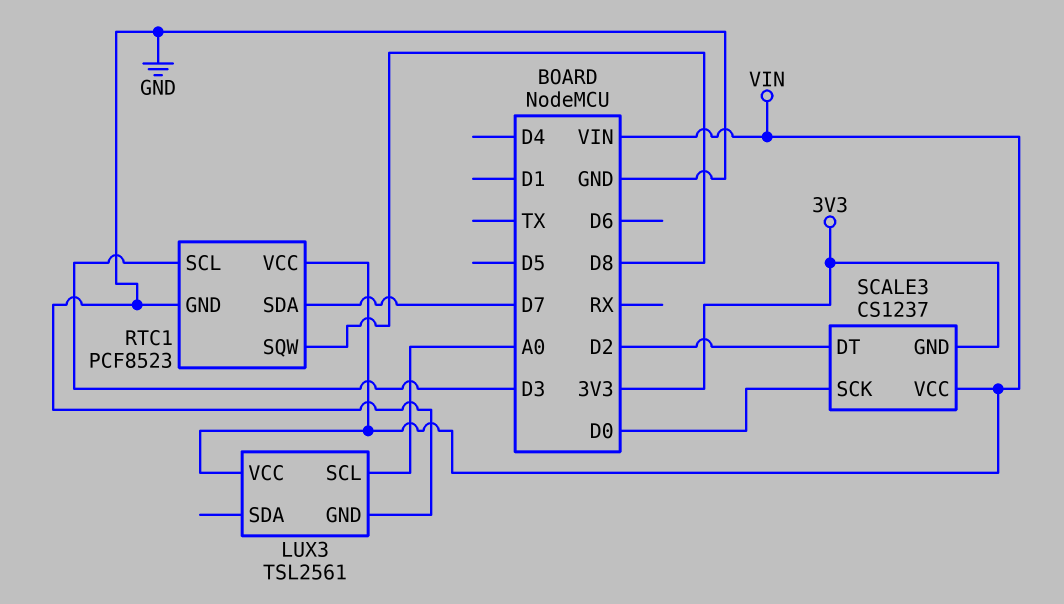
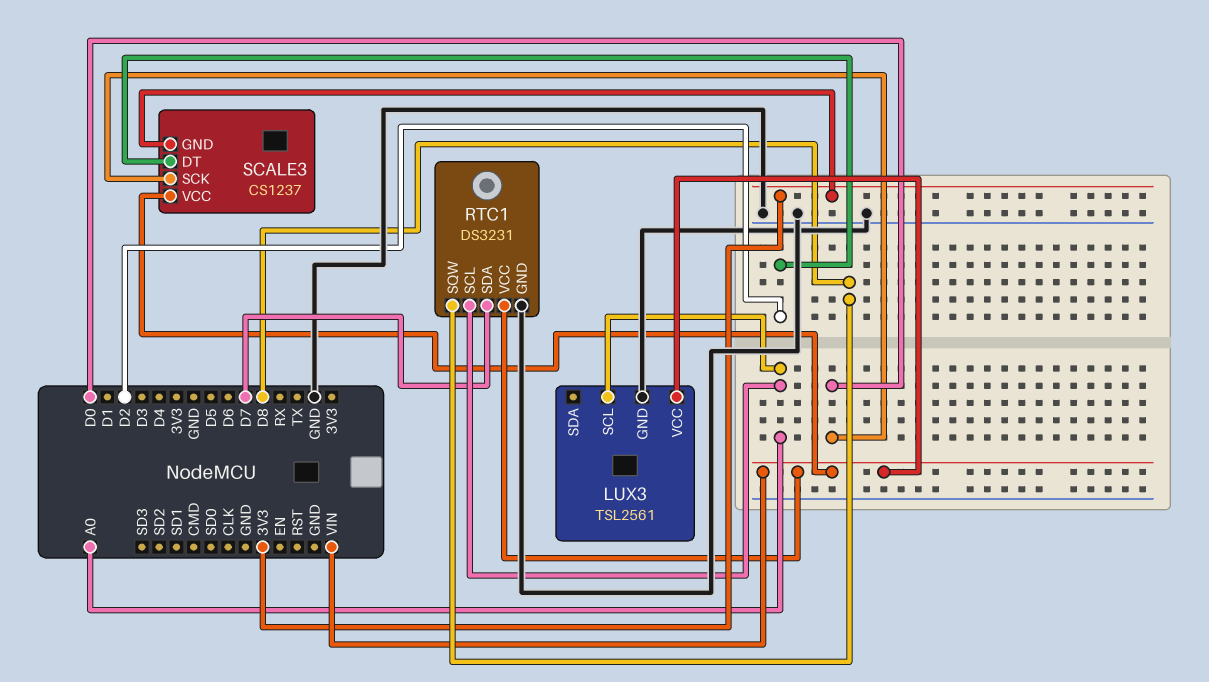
RTC1: PCF8523 -> DS3231
RTC1 pin SCL: D3 -> A0

